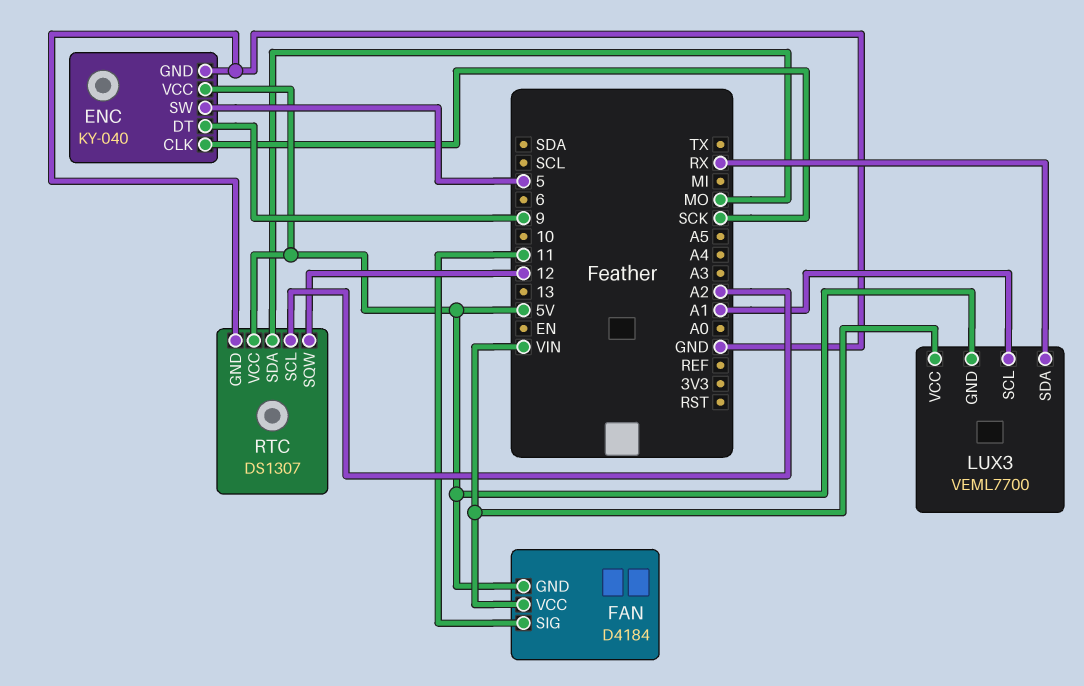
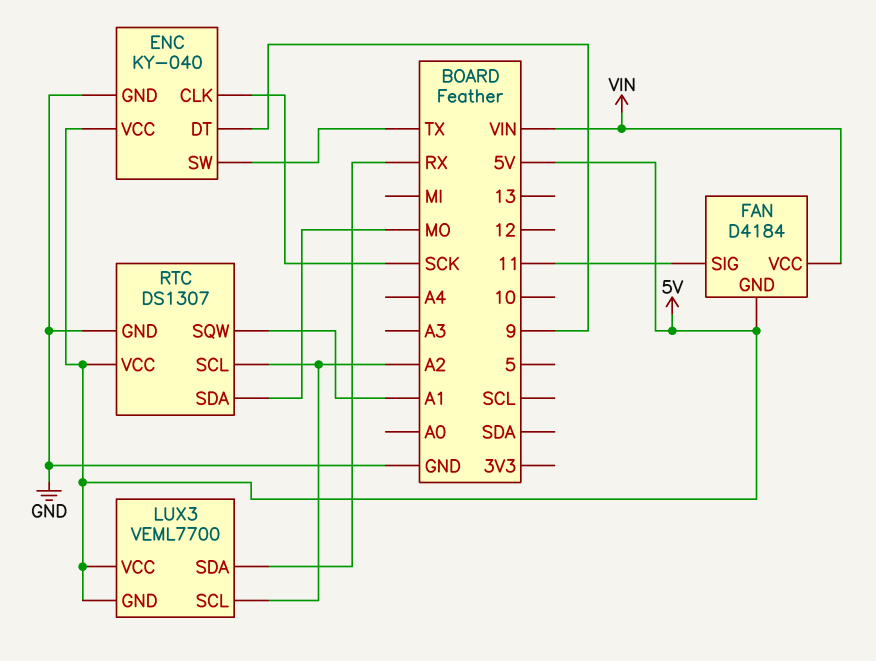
ENC pin SW: 5 -> TX
LUX3 pin SCL: A1 -> A2
LUX3 pin VCC: VIN -> 5V
RTC pin SQW: 12 -> A1

